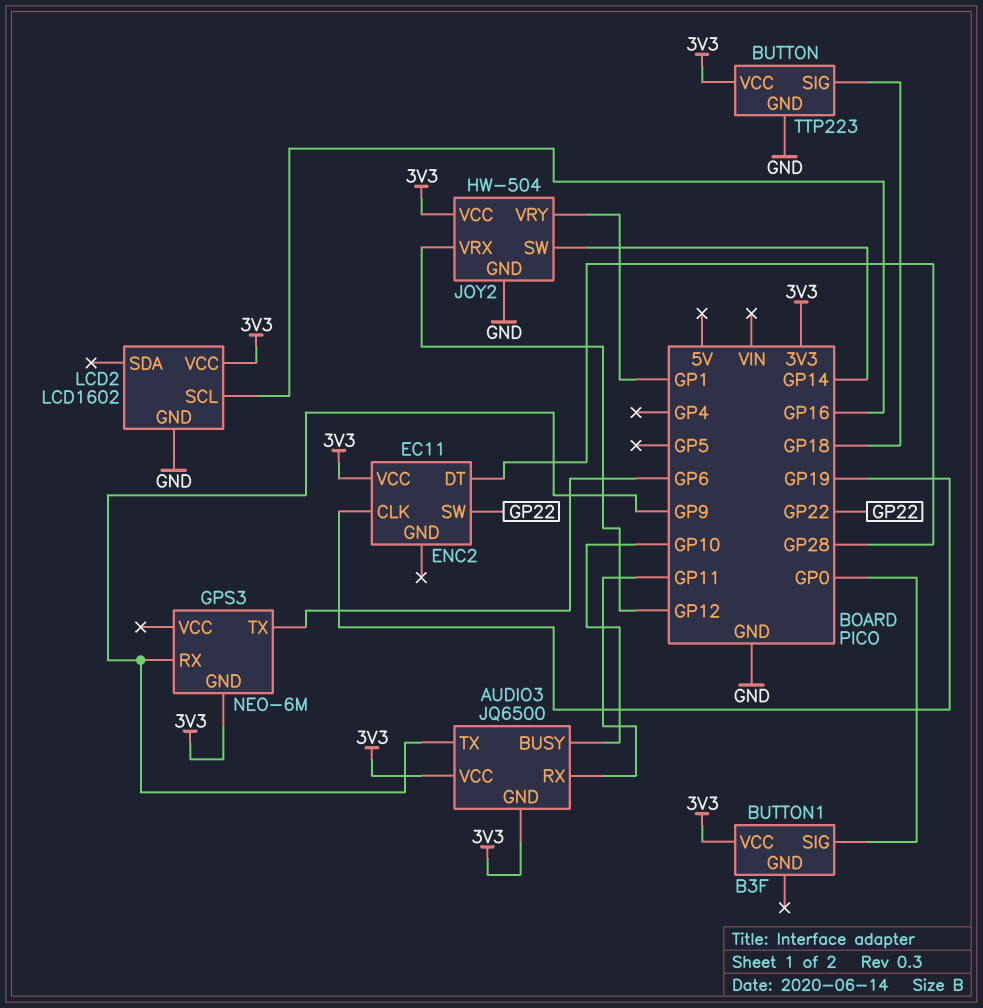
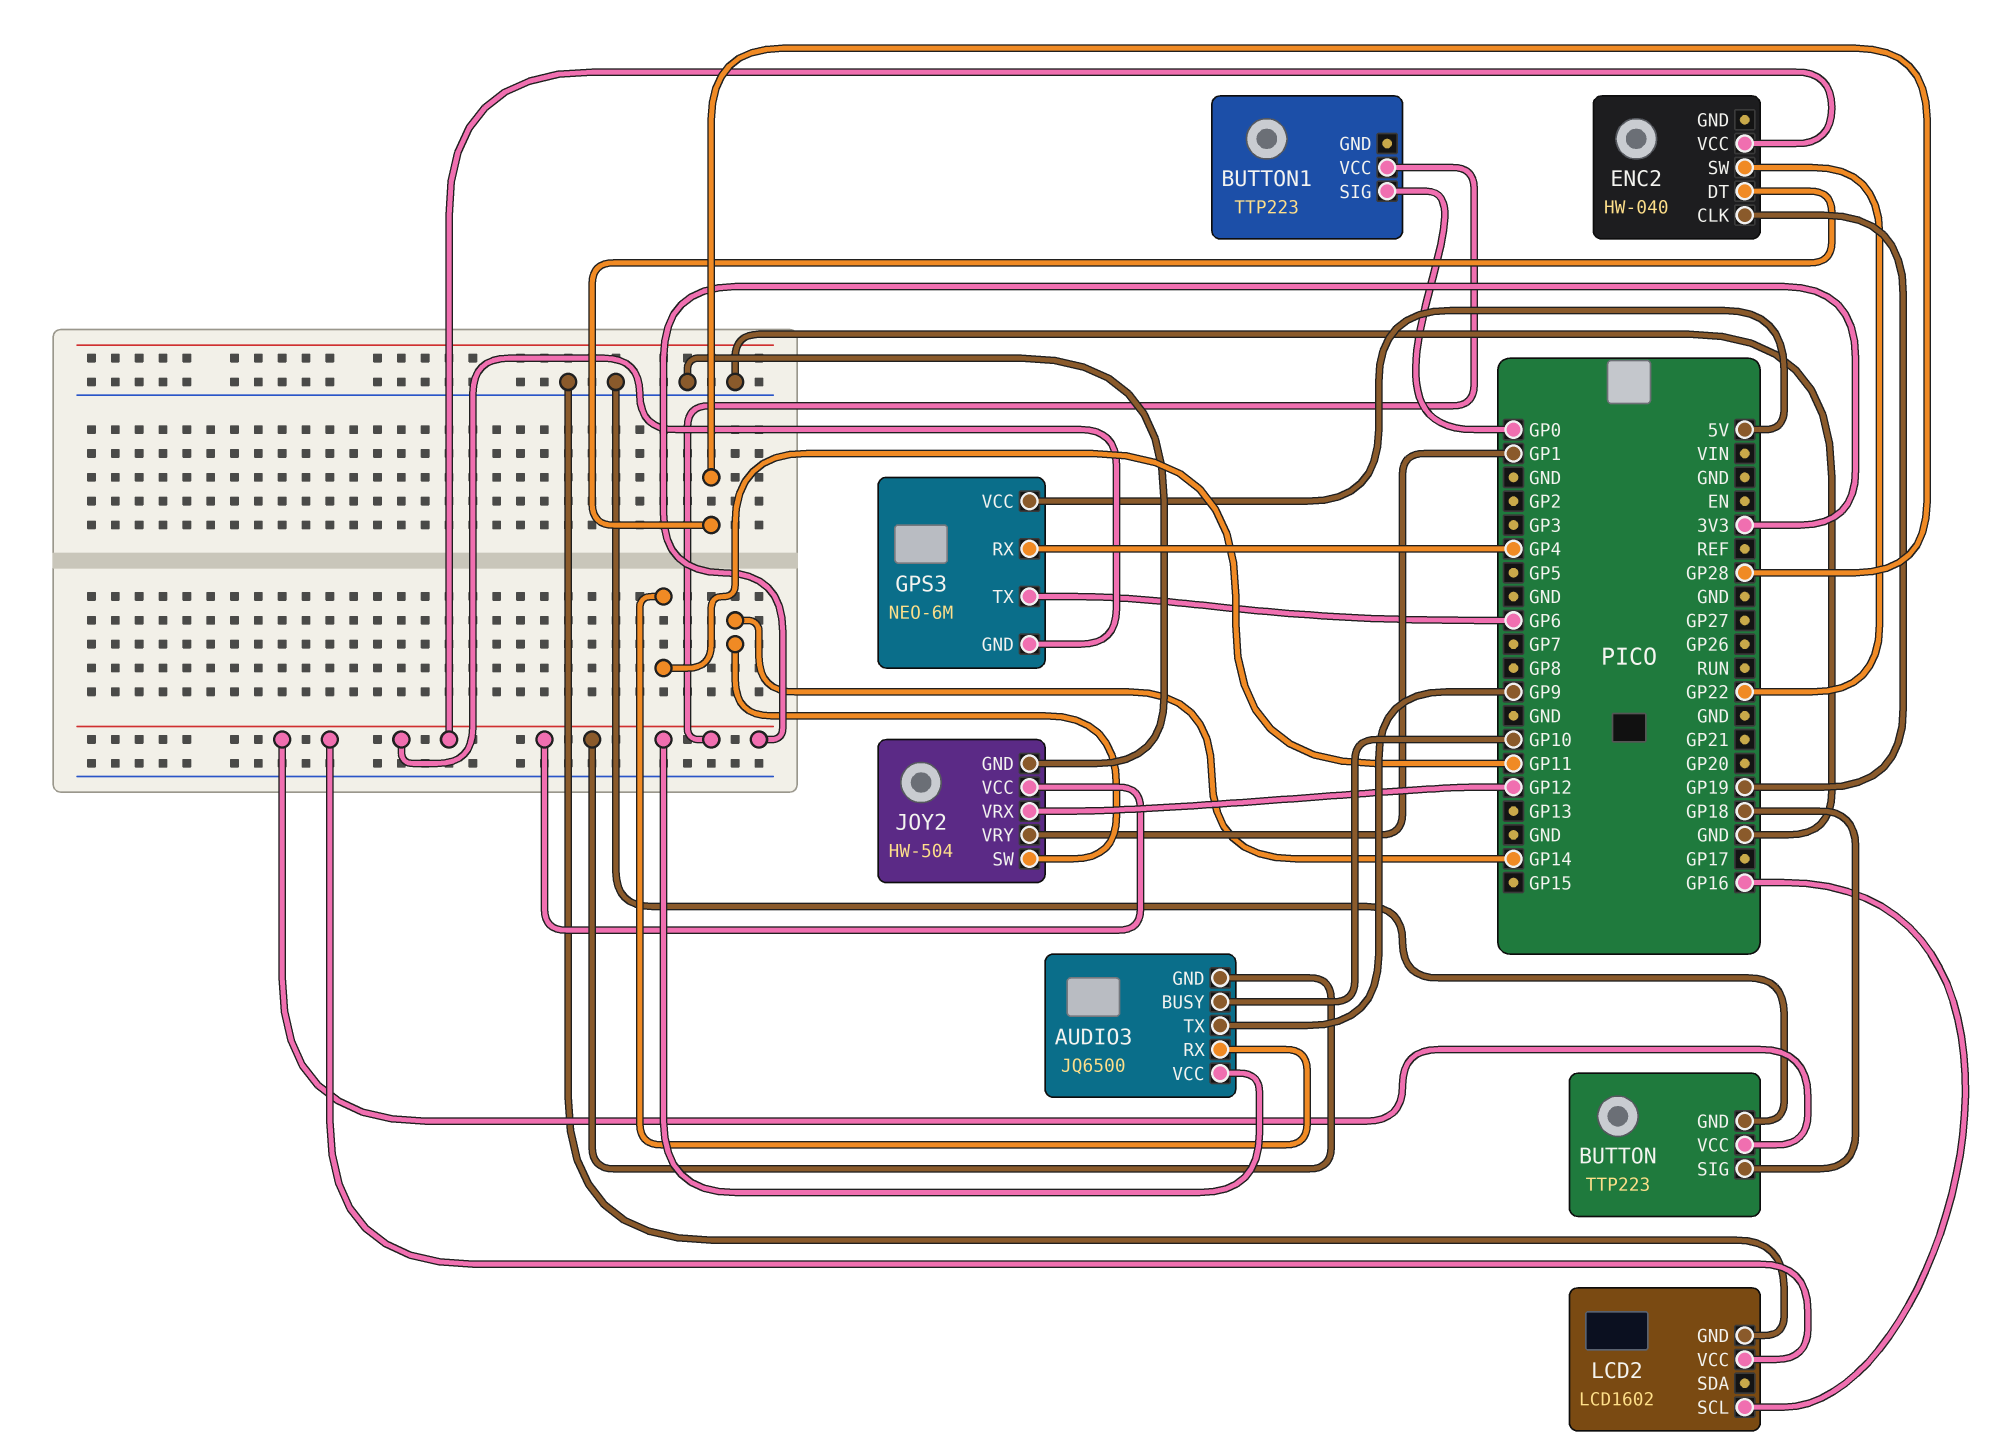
BUTTON1: B3F -> TTP223
ENC2: EC11 -> HW-040
GPS3 pin RX: GP9 -> GP4
GPS3 pin VCC: none -> 5V

